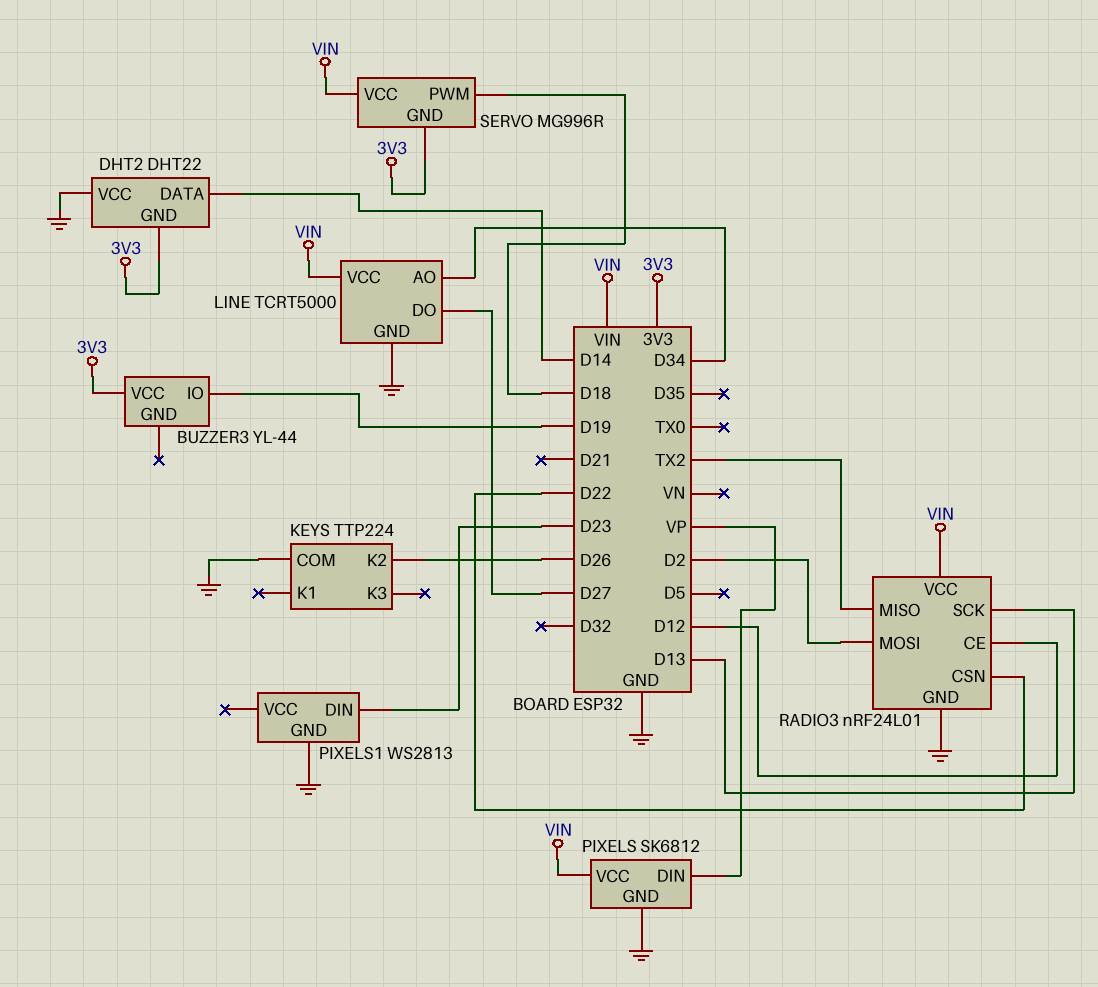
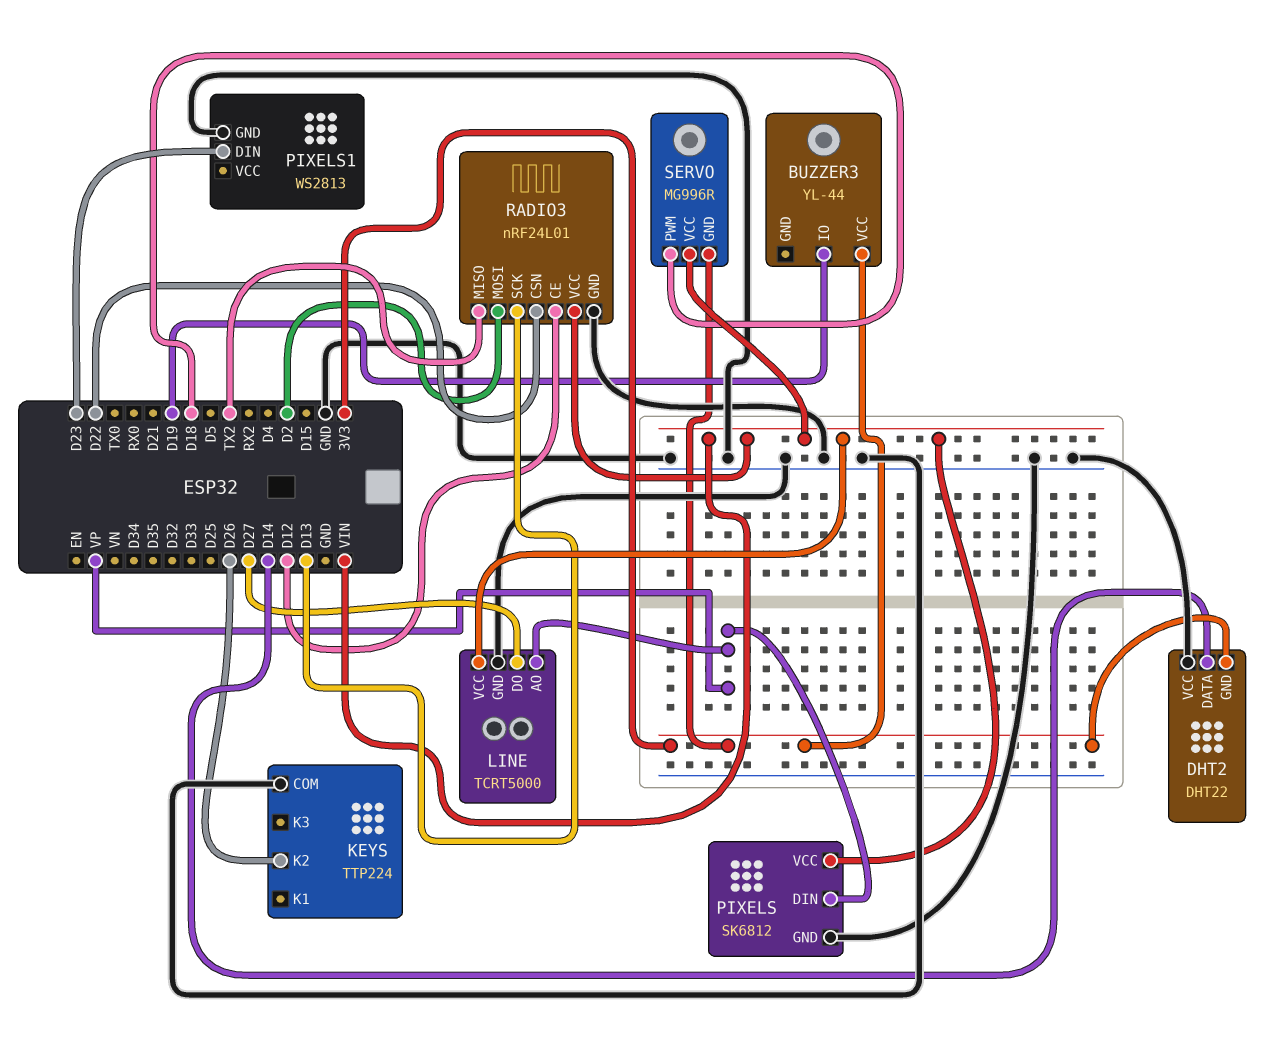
LINE pin AO: D34 -> VP

